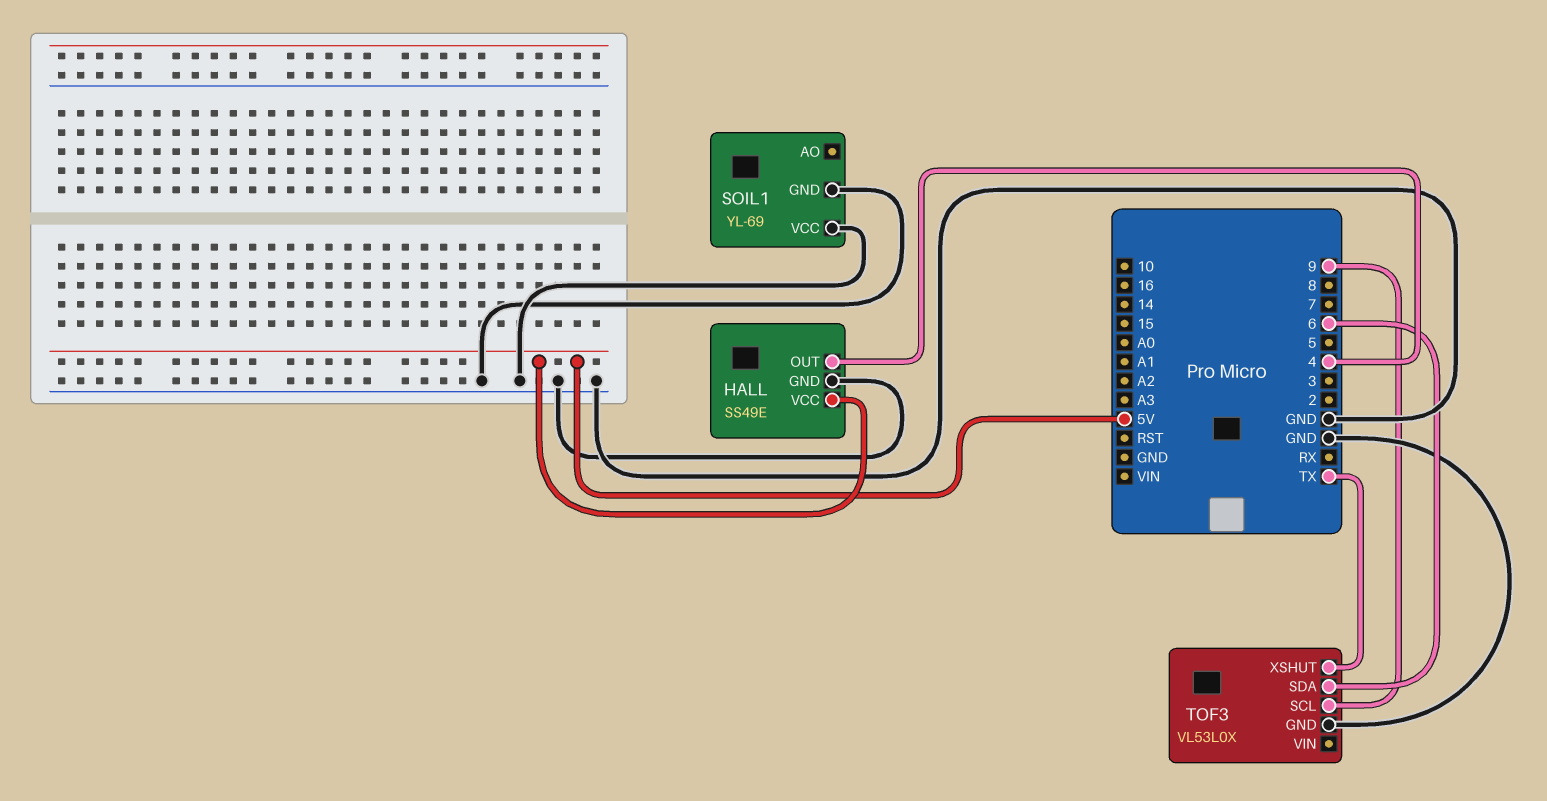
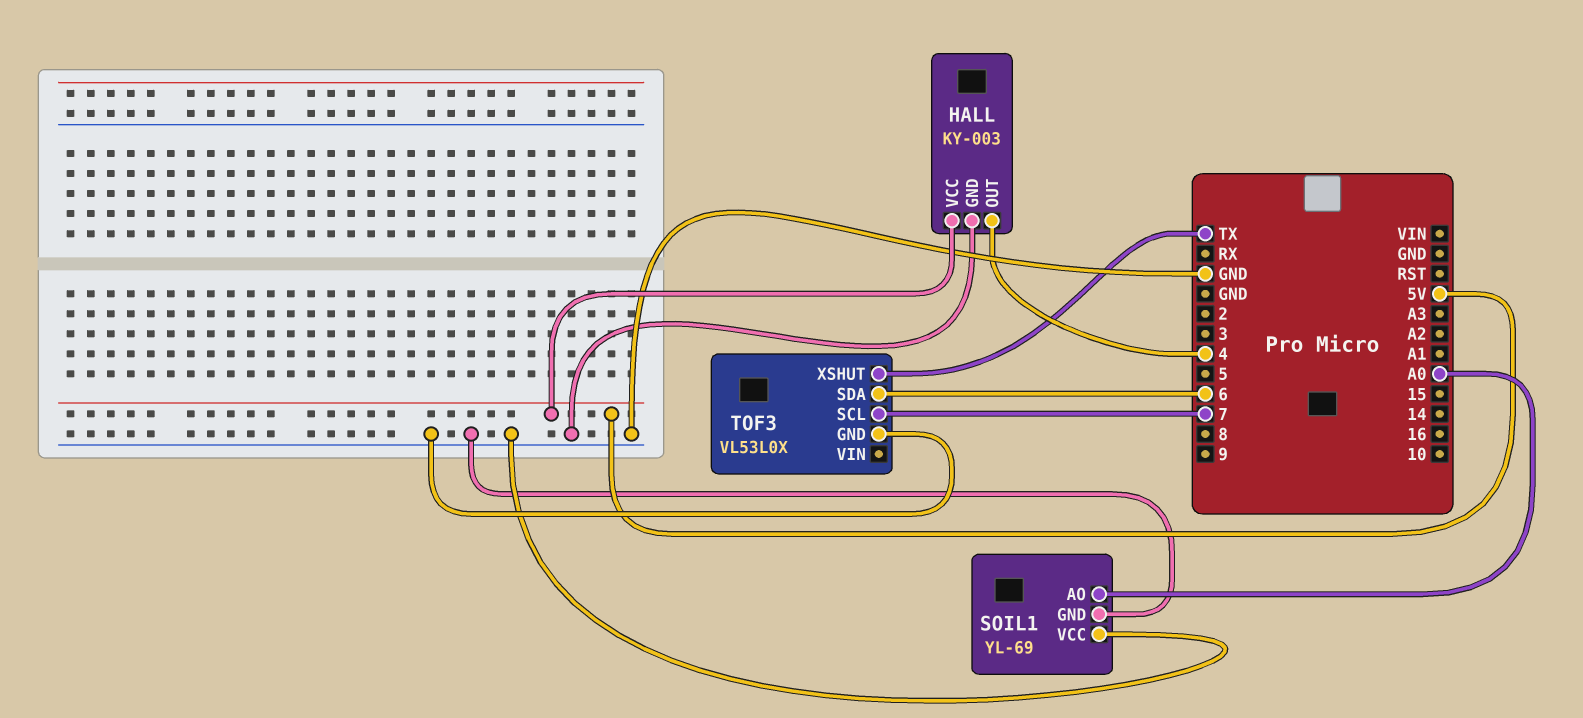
HALL: SS49E -> KY-003
SOIL1 pin AO: none -> A0
TOF3 pin SCL: 9 -> 7

